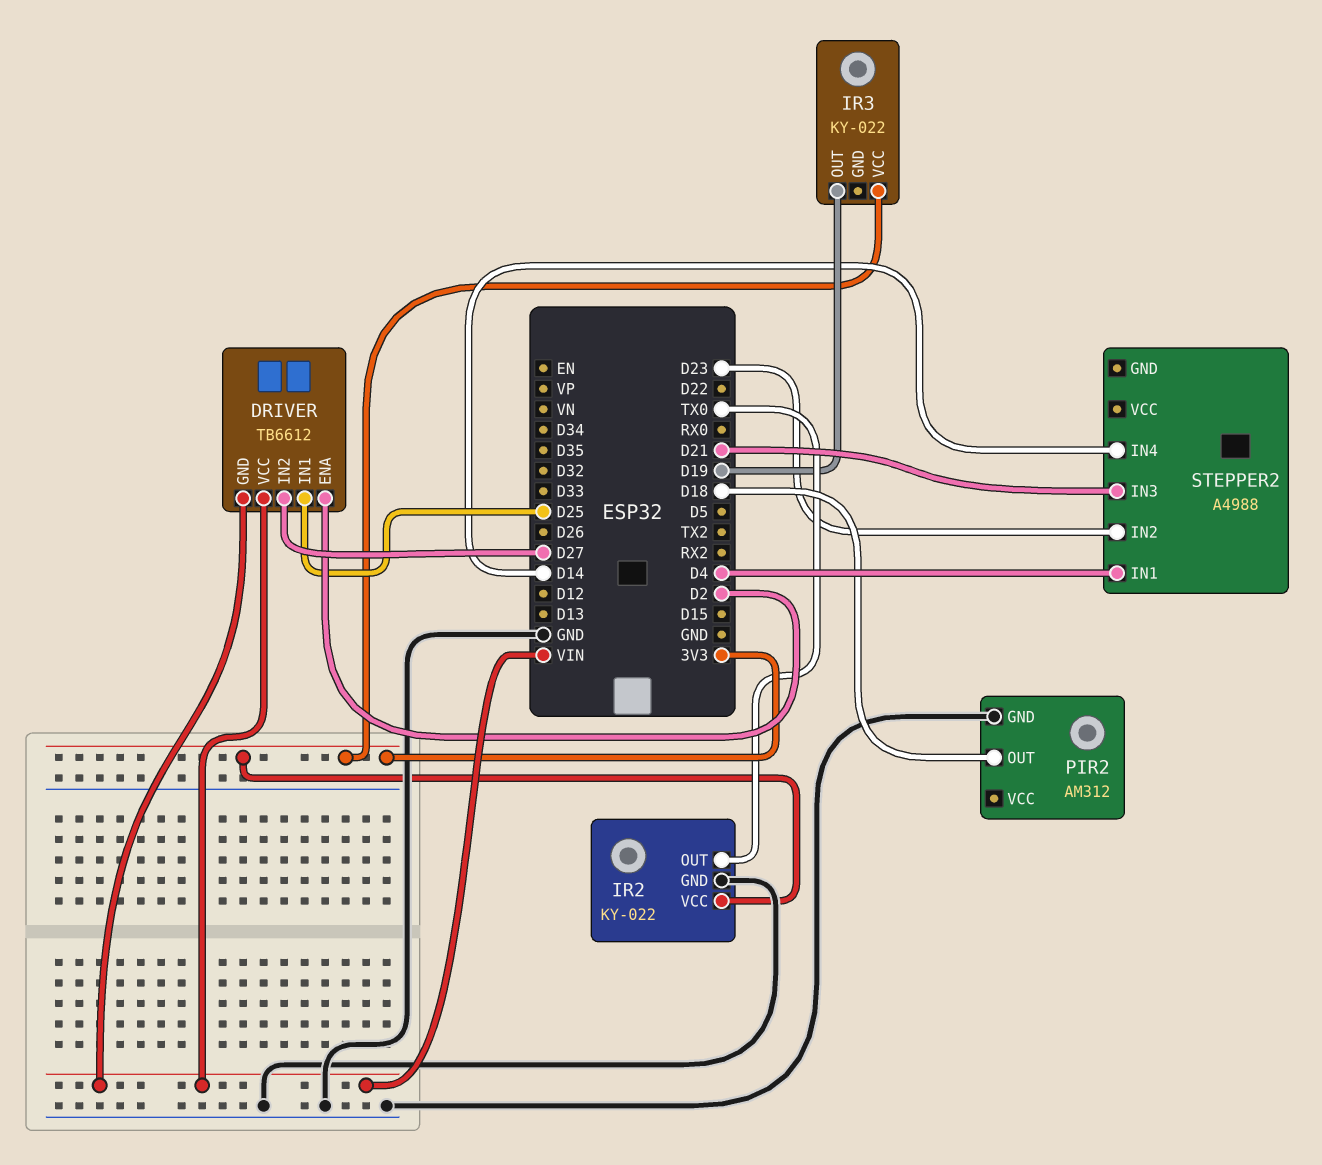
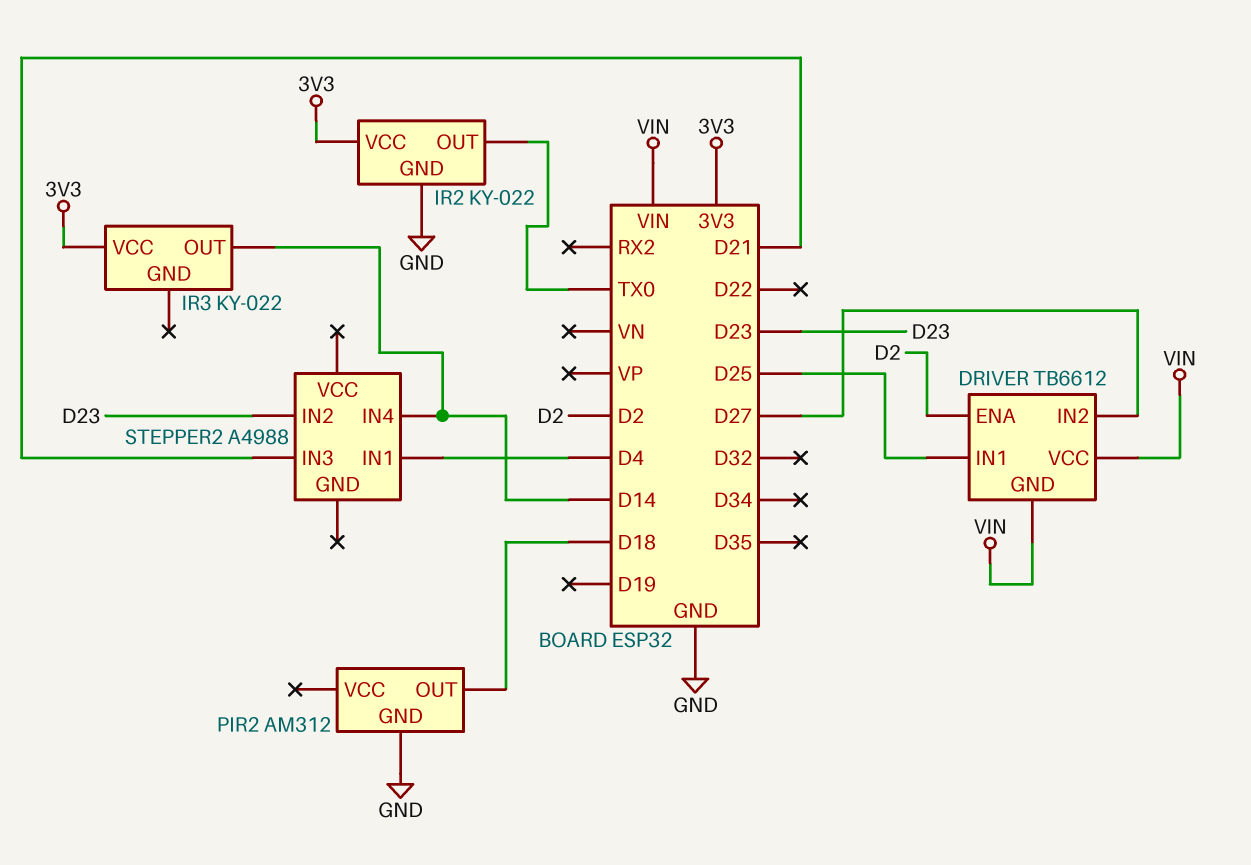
IR3 pin OUT: D19 -> D14

